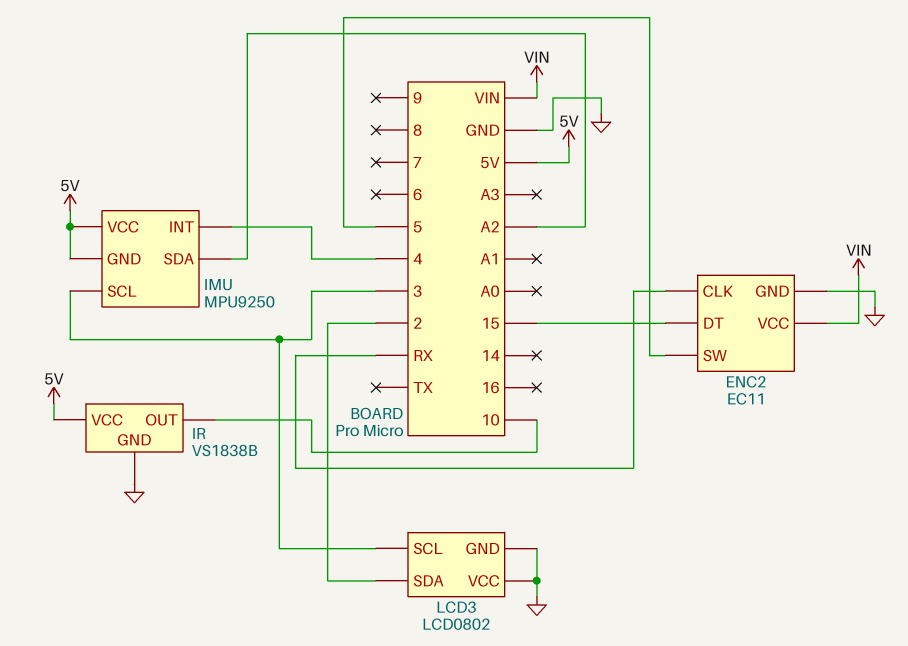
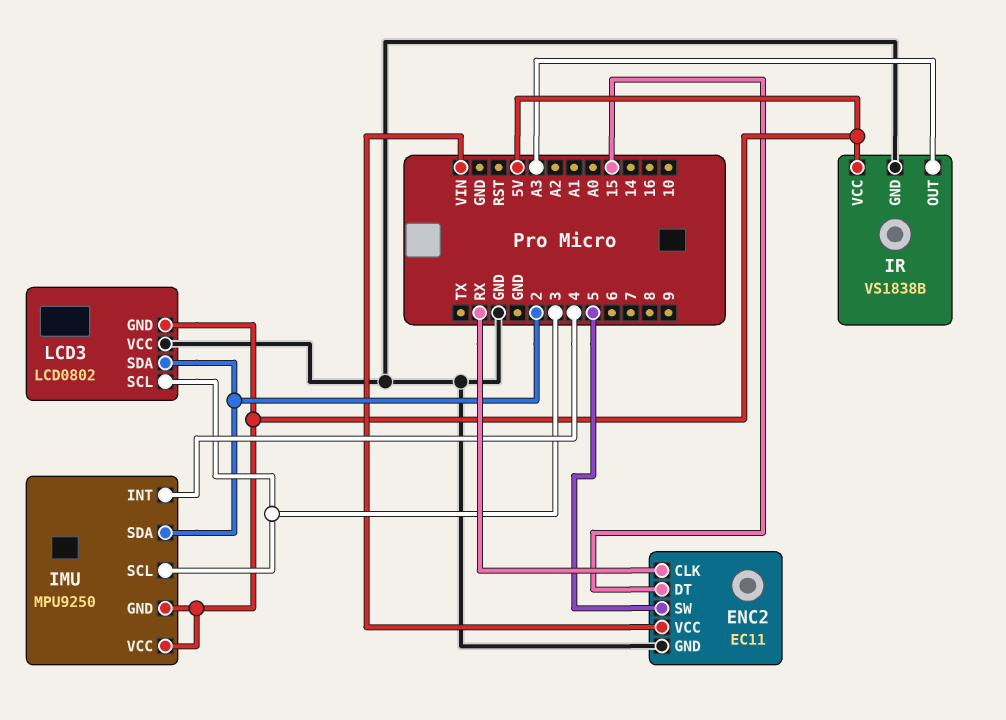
IMU pin SDA: A2 -> 2
IR pin OUT: 10 -> A3
LCD3 pin GND: GND -> 5V

